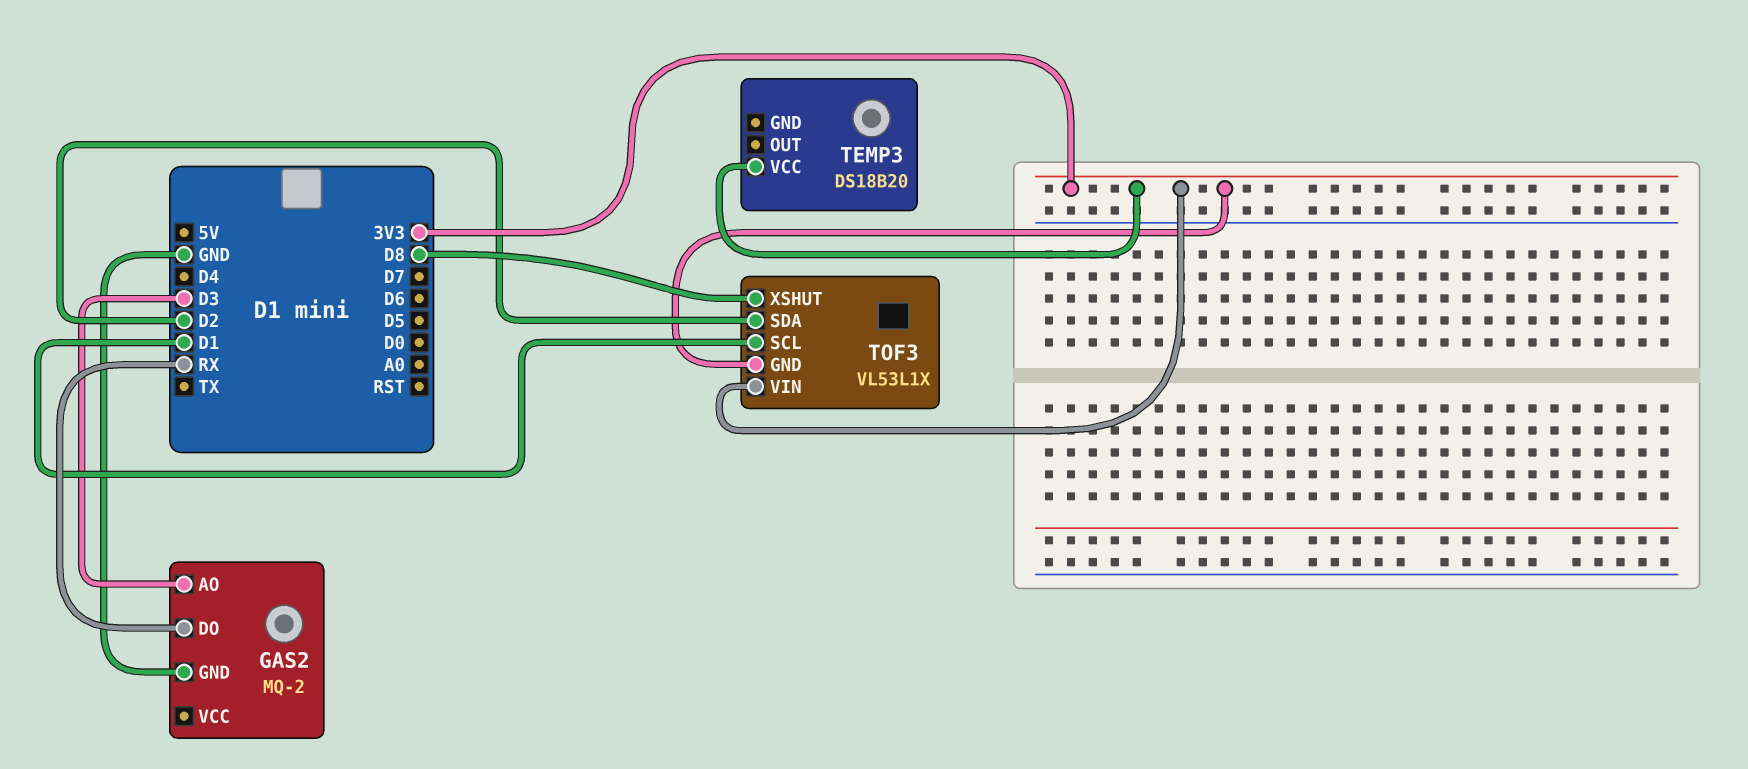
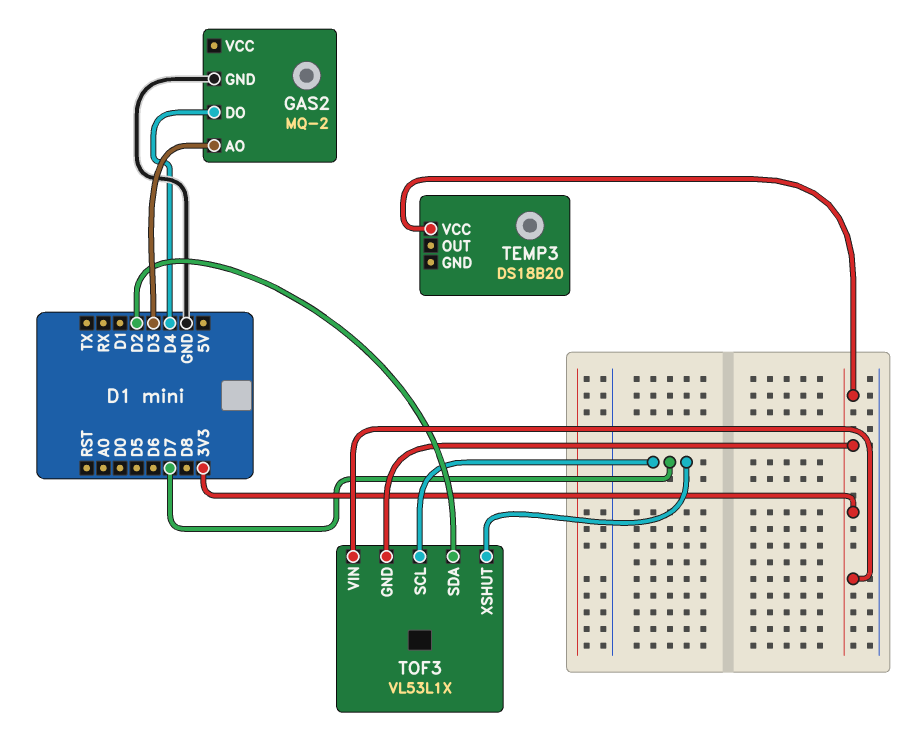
GAS2 pin DO: RX -> D4
TOF3 pin SCL: D1 -> D7
TOF3 pin XSHUT: D8 -> D7

